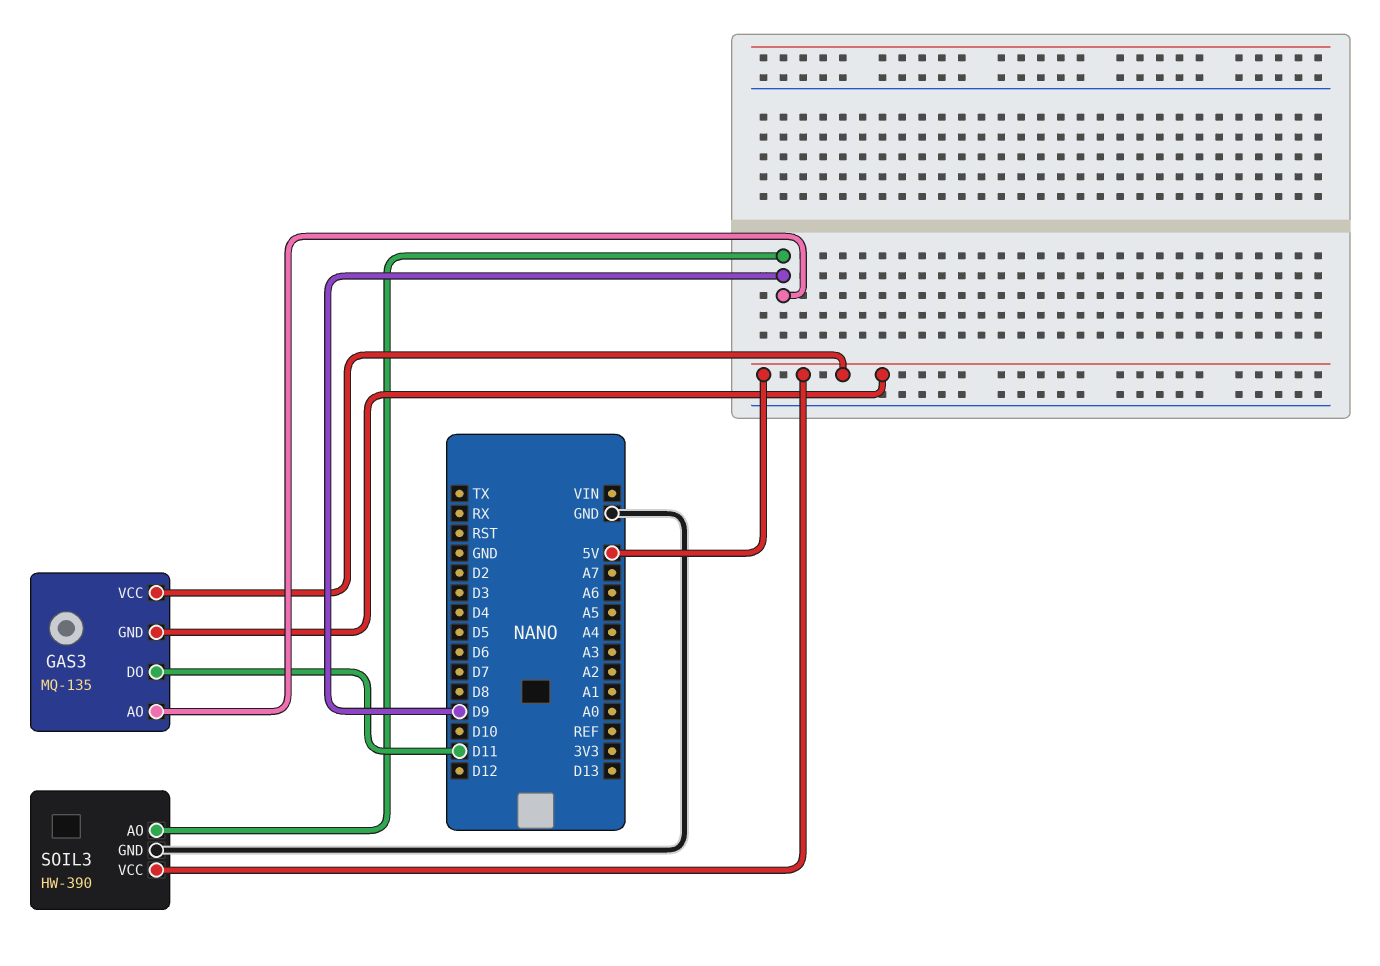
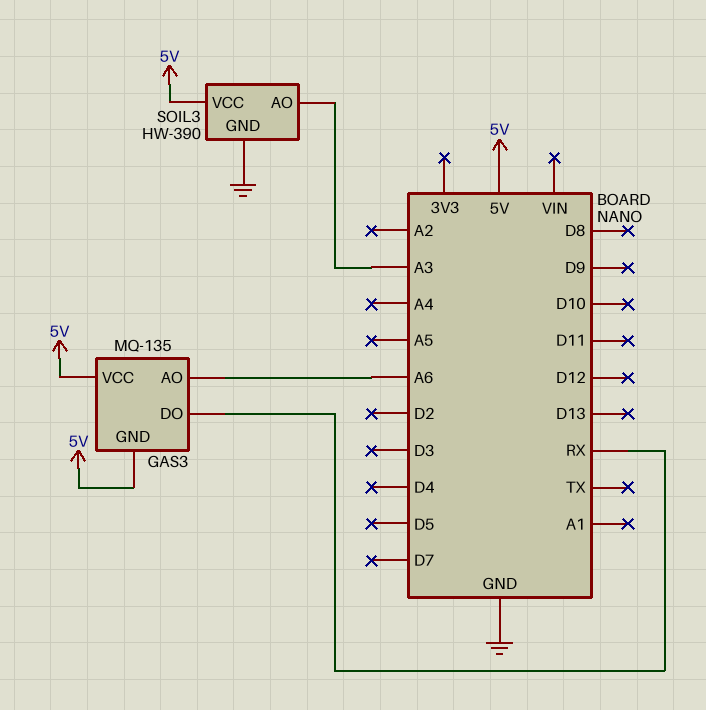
GAS3 pin AO: D9 -> A6
GAS3 pin DO: D11 -> RX
SOIL3 pin AO: D9 -> A3

